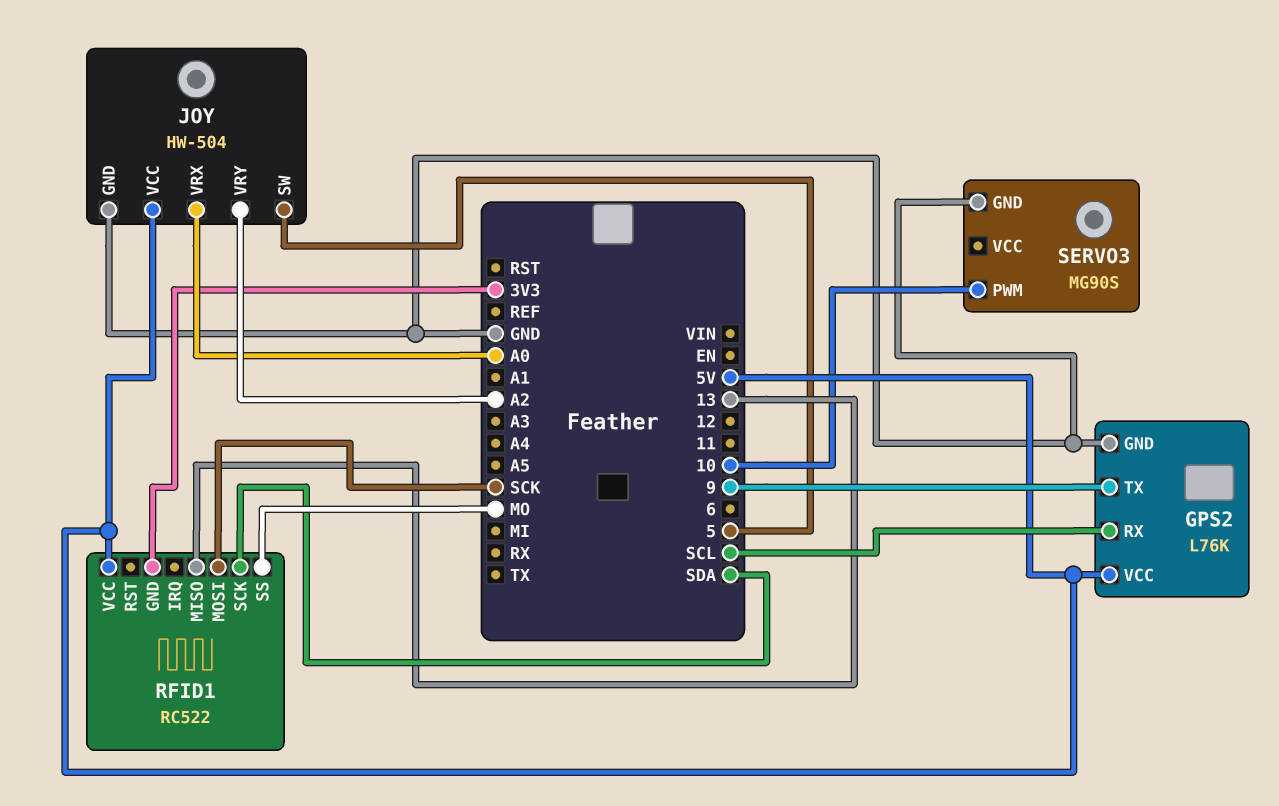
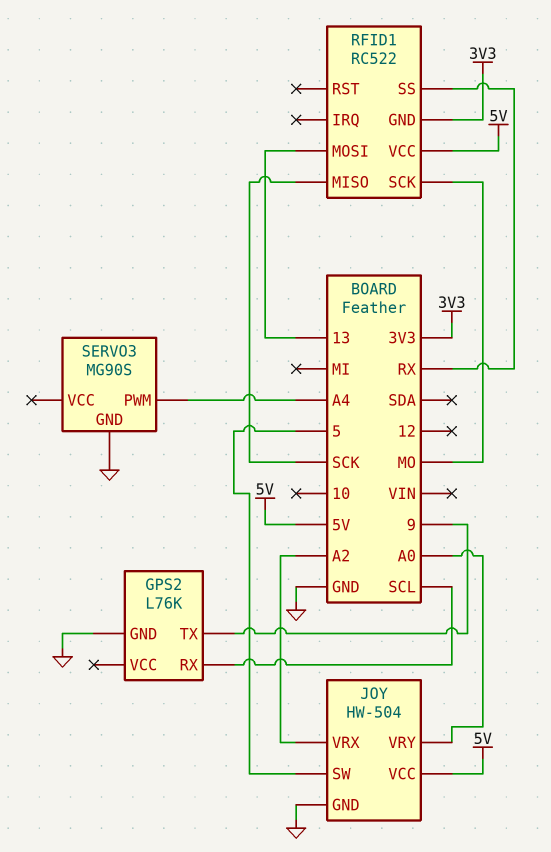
GPS2 pin VCC: 5V -> none
JOY pin VRX: A0 -> A2
JOY pin VRY: A2 -> A0
RFID1 pin MISO: 13 -> SCK
RFID1 pin MOSI: SCK -> 13
RFID1 pin SCK: SDA -> MO
RFID1 pin SS: MO -> RX
SERVO3 pin PWM: 10 -> A4

